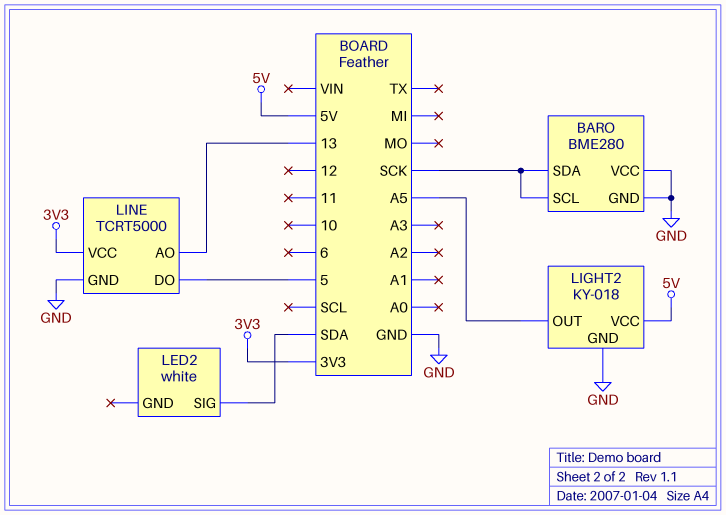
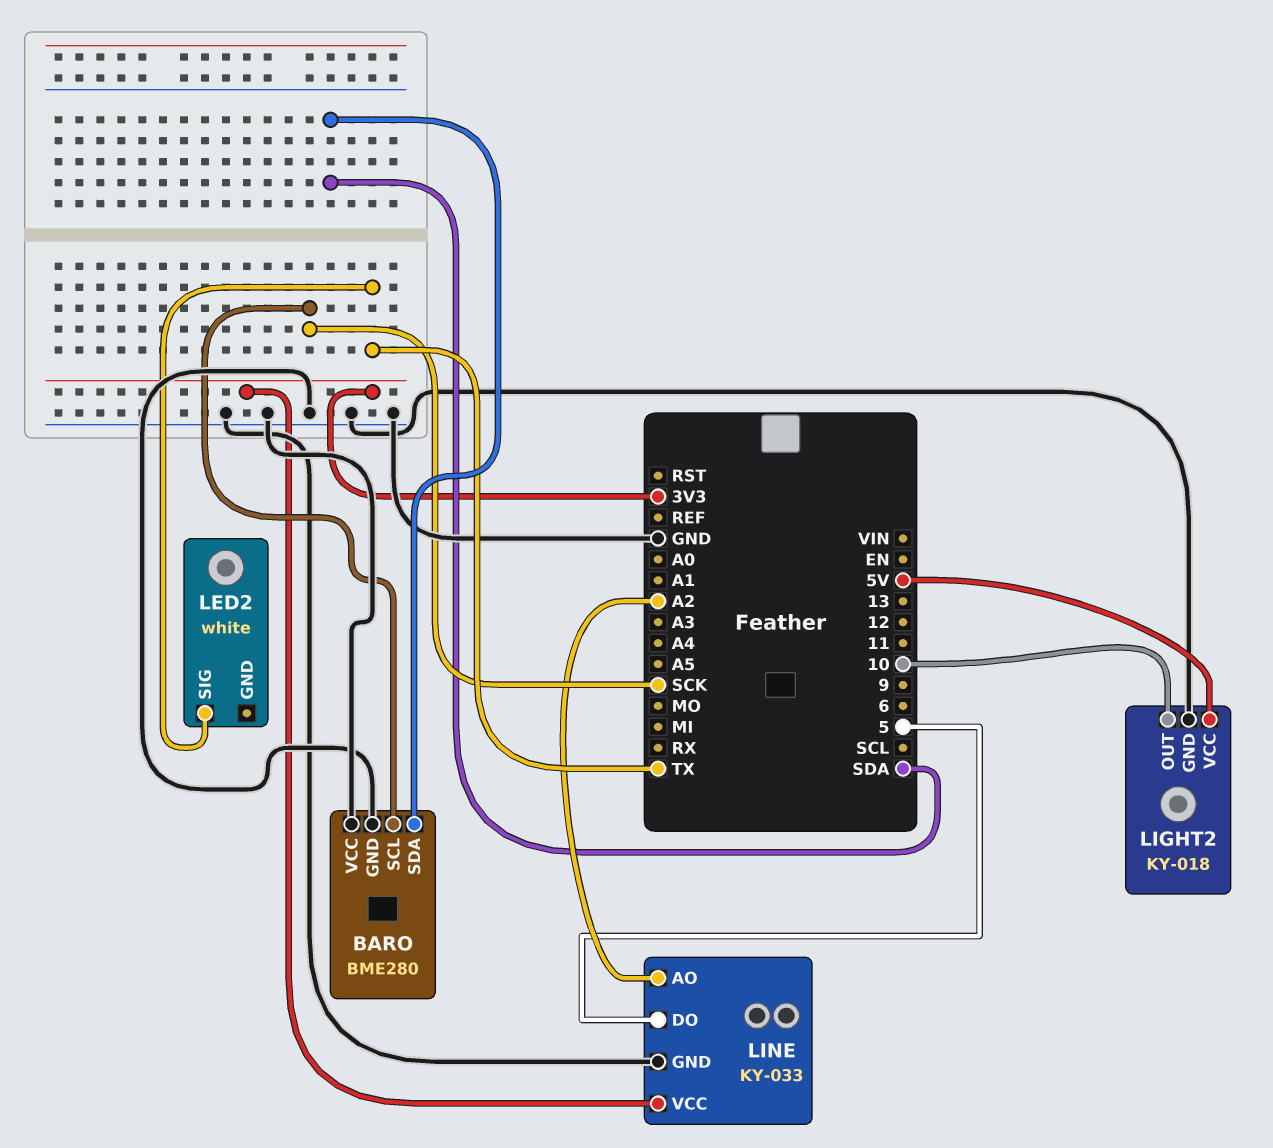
BARO pin SDA: SCK -> SDA
LED2 pin SIG: SDA -> TX
LIGHT2 pin OUT: A5 -> 10
LINE: TCRT5000 -> KY-033
LINE pin AO: 13 -> A2

